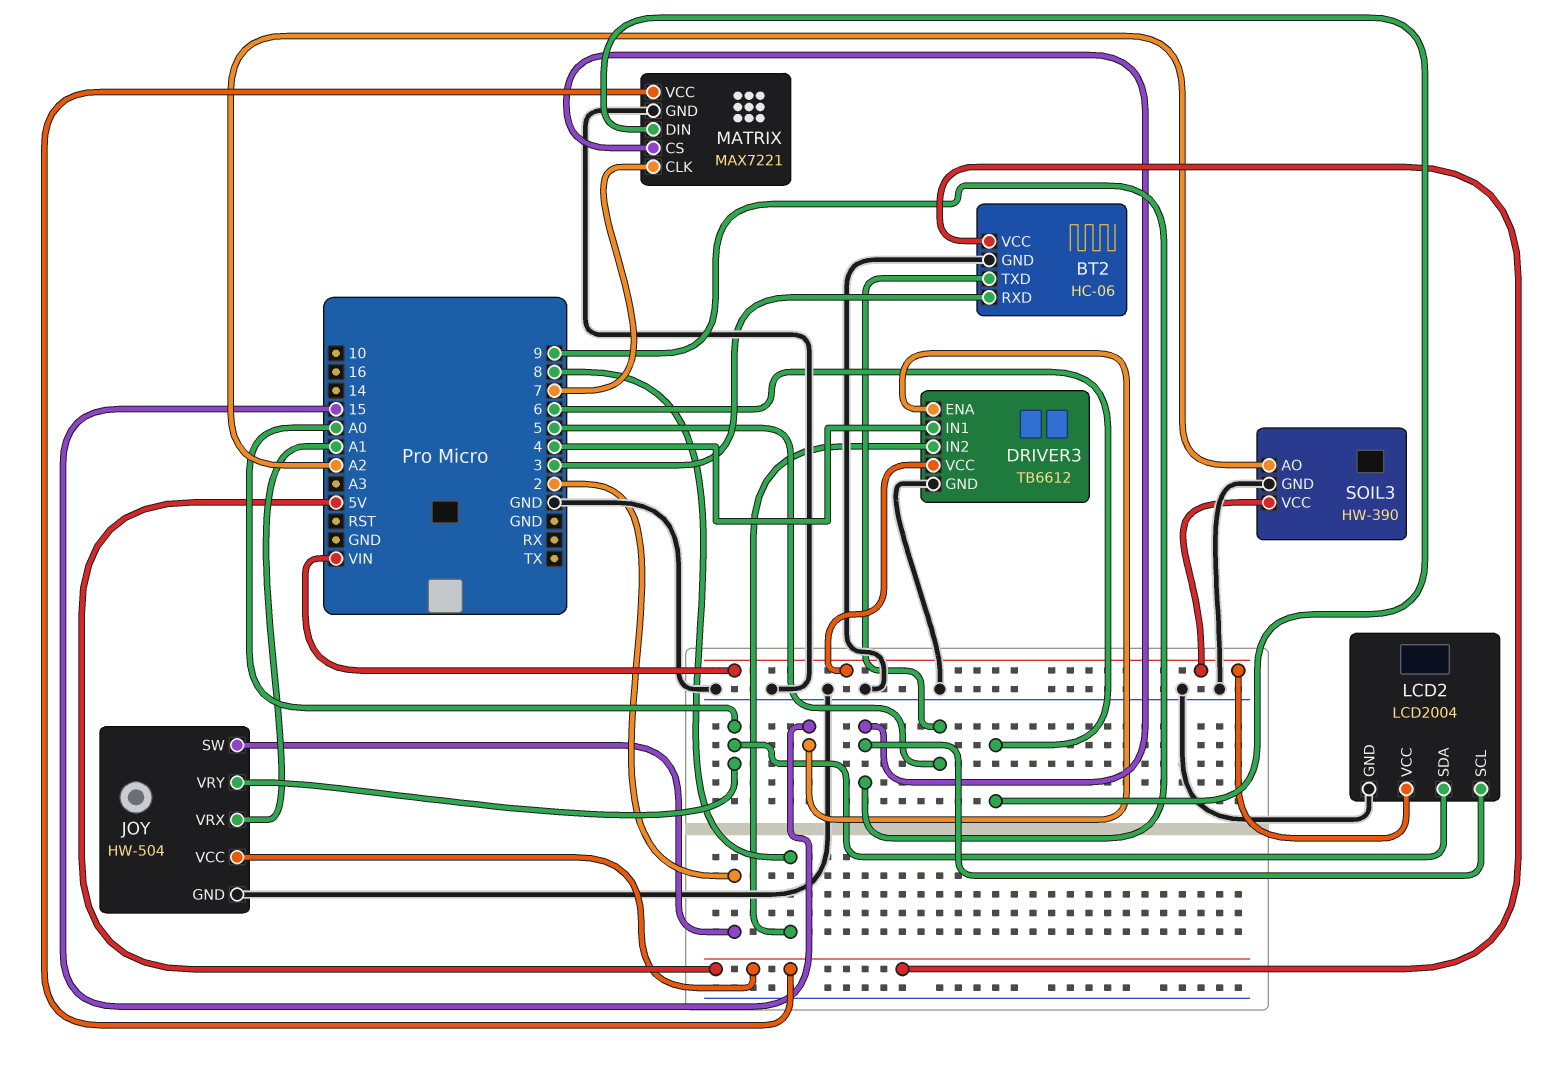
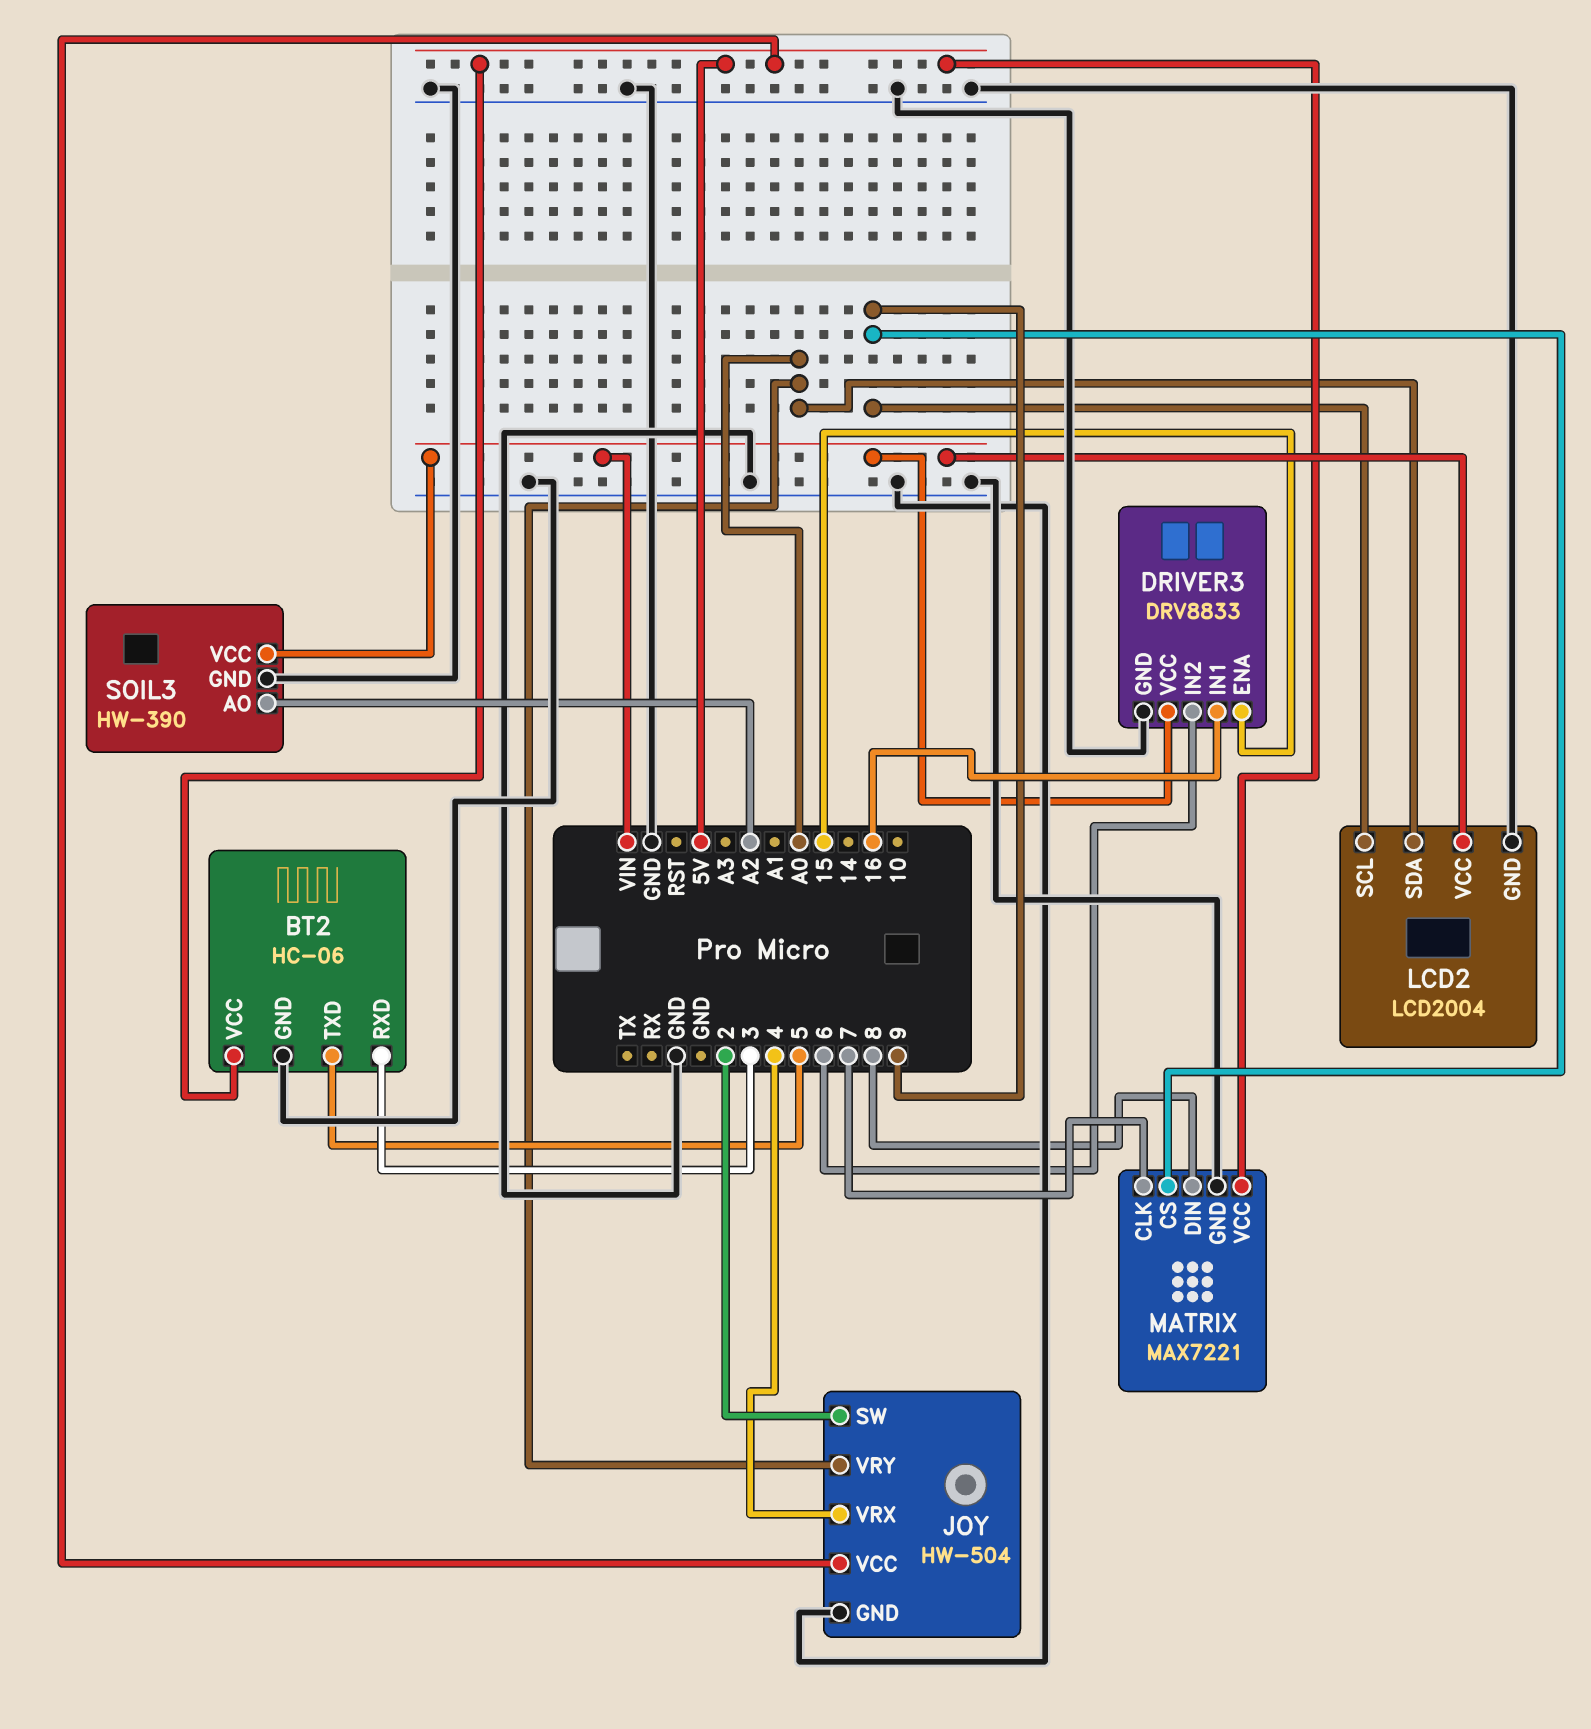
DRIVER3: TB6612 -> DRV8833
DRIVER3 pin IN1: 4 -> 16
DRIVER3 pin IN2: 8 -> 6
JOY pin VRX: A1 -> 4
MATRIX pin DIN: 6 -> 8

